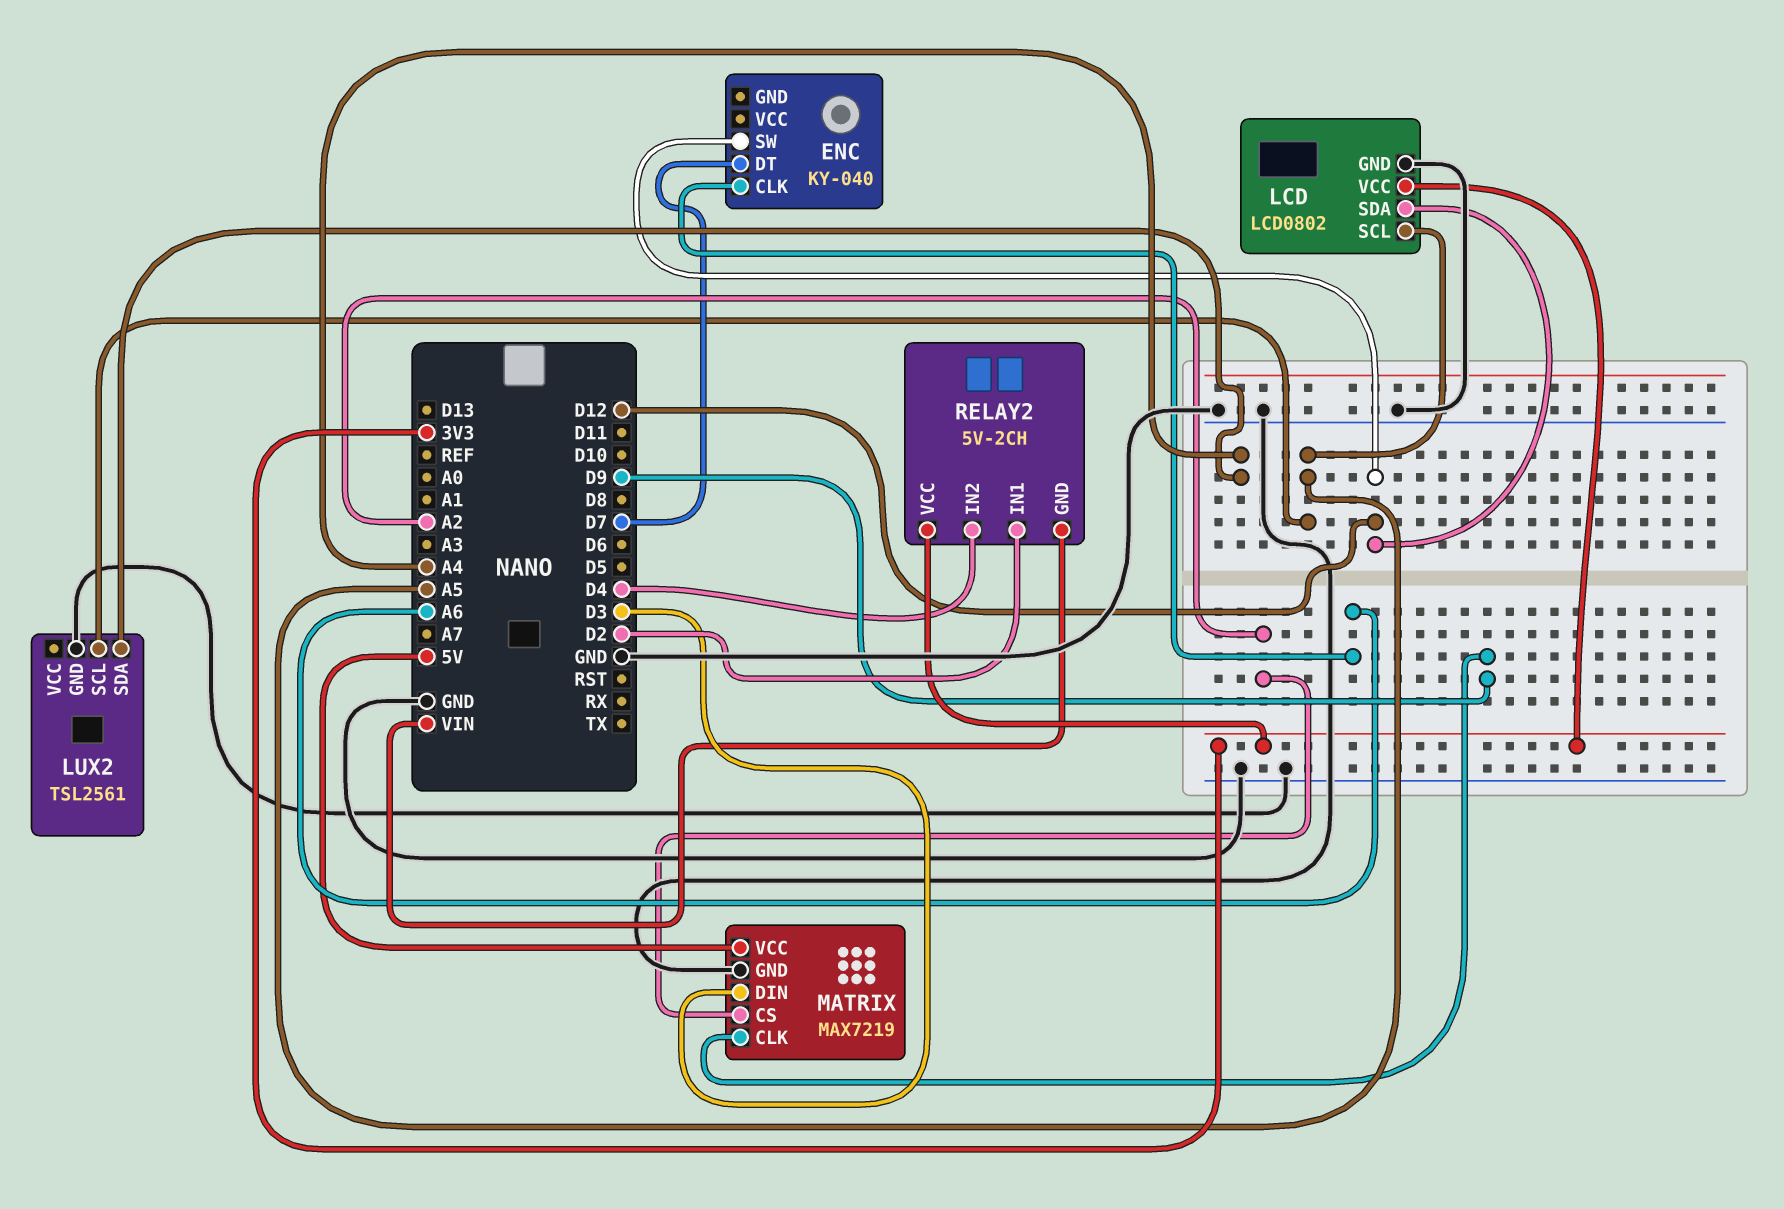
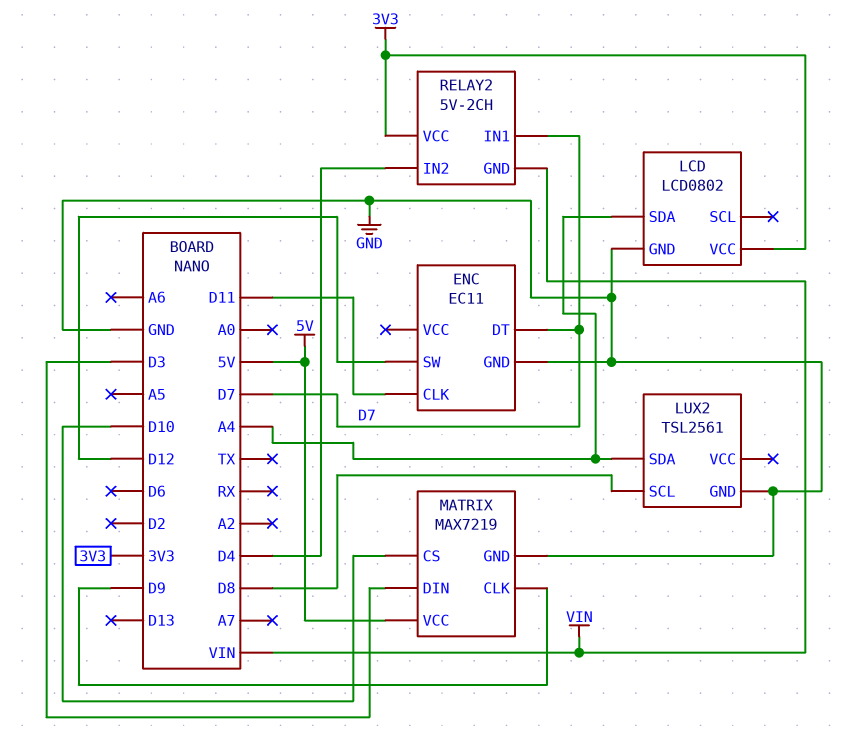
ENC: KY-040 -> EC11
ENC pin CLK: A6 -> D11
ENC pin GND: none -> GND
LCD pin SCL: A5 -> none
LCD pin SDA: D12 -> A4
LUX2 pin SCL: A5 -> D8
MATRIX pin CS: A2 -> D10
RELAY2 pin IN1: D2 -> D7

